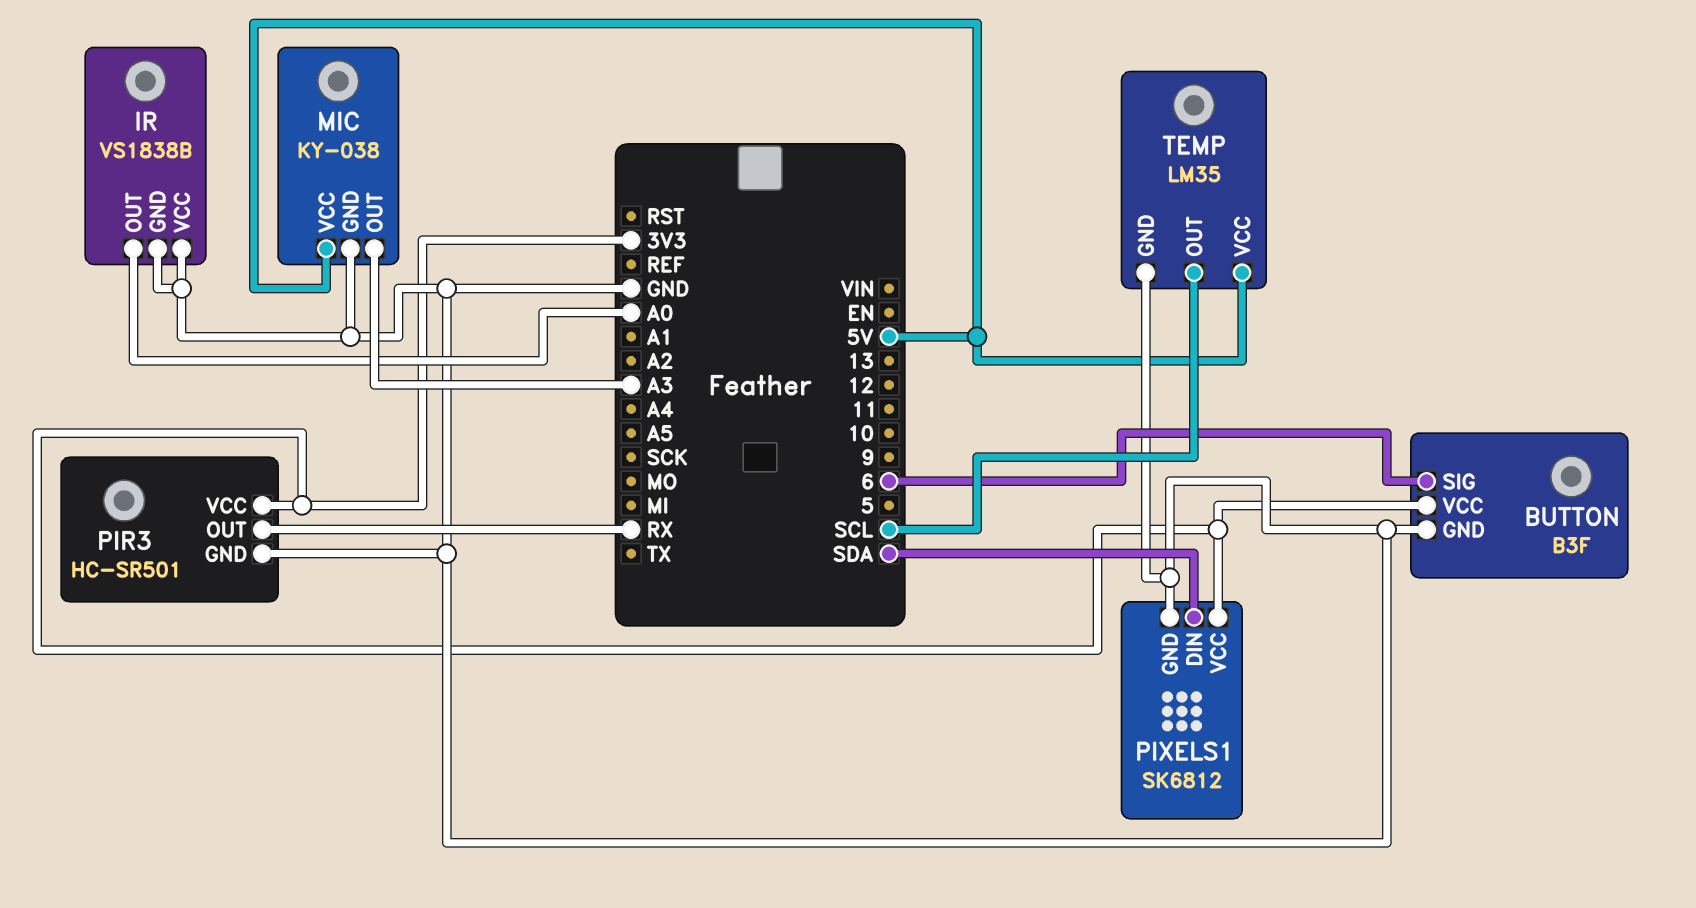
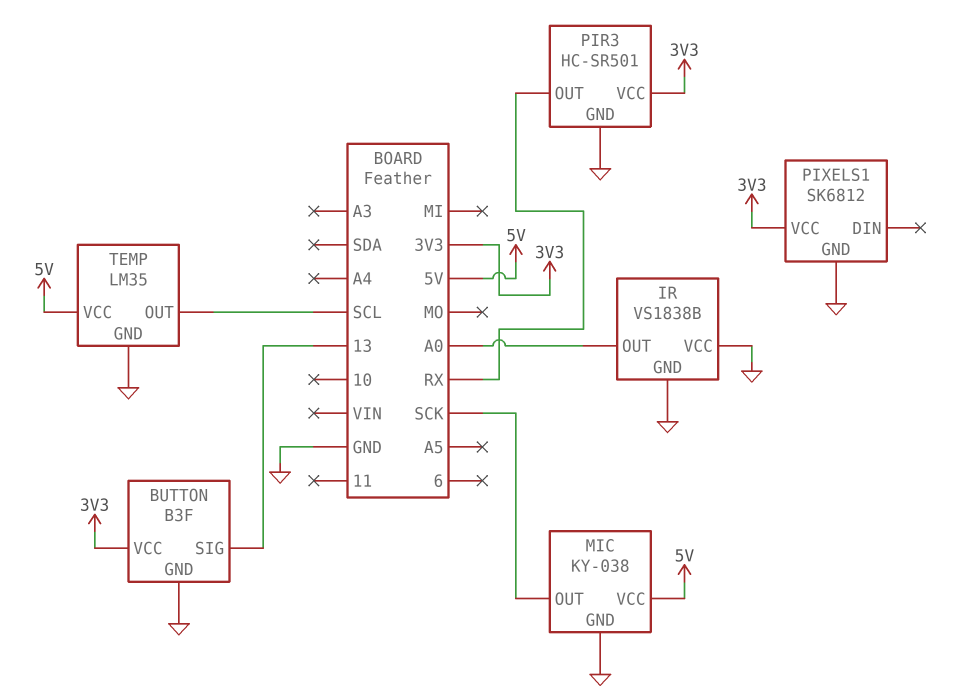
BUTTON pin SIG: 6 -> 13
MIC pin OUT: A3 -> SCK
PIXELS1 pin DIN: SDA -> none

